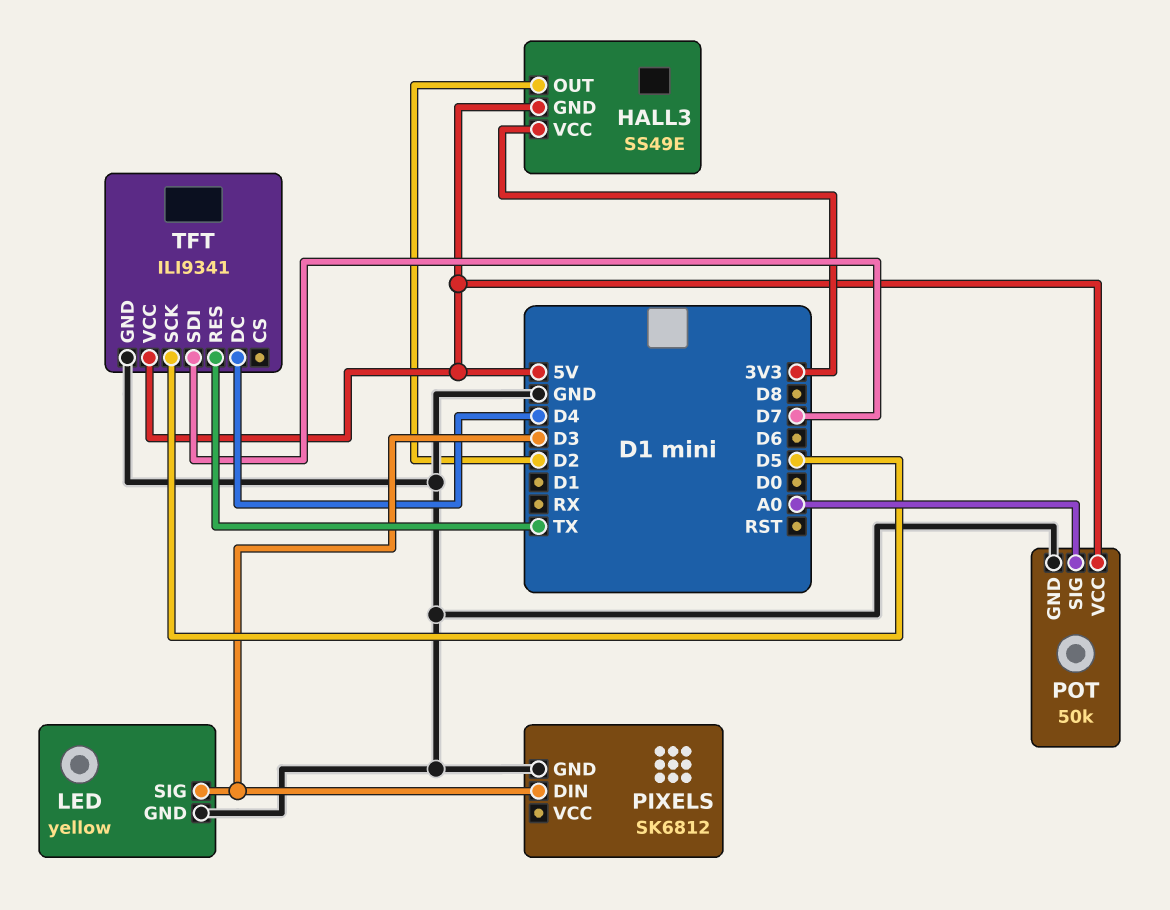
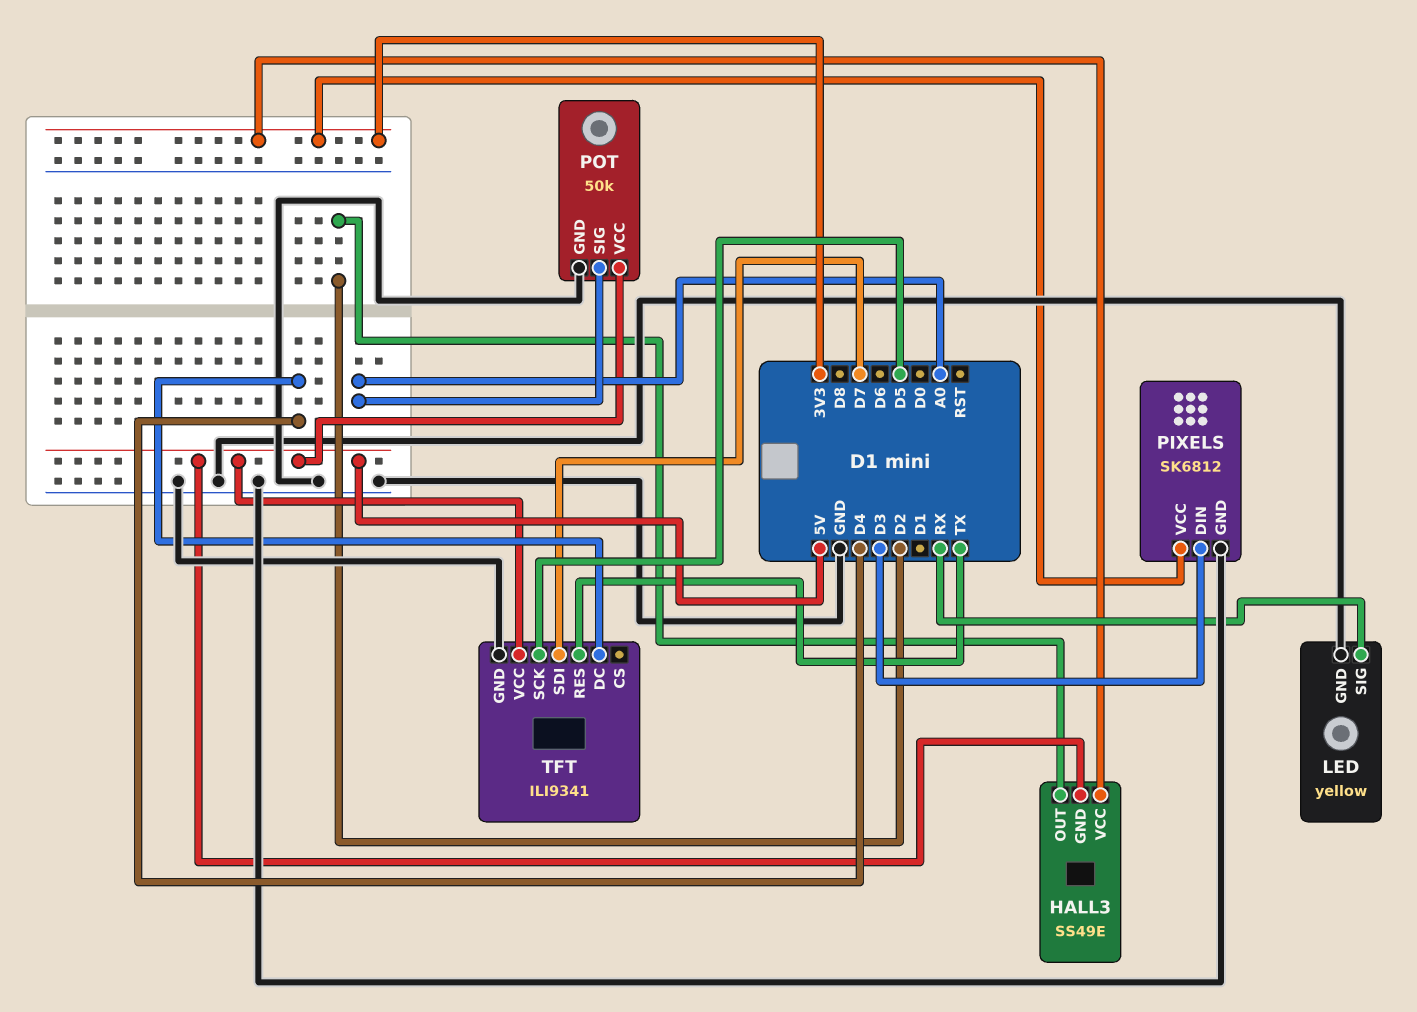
LED pin SIG: D3 -> RX
PIXELS pin VCC: none -> 3V3

